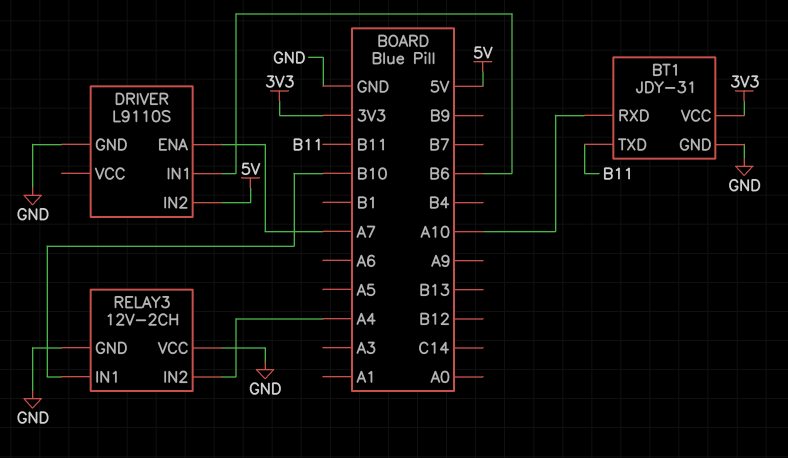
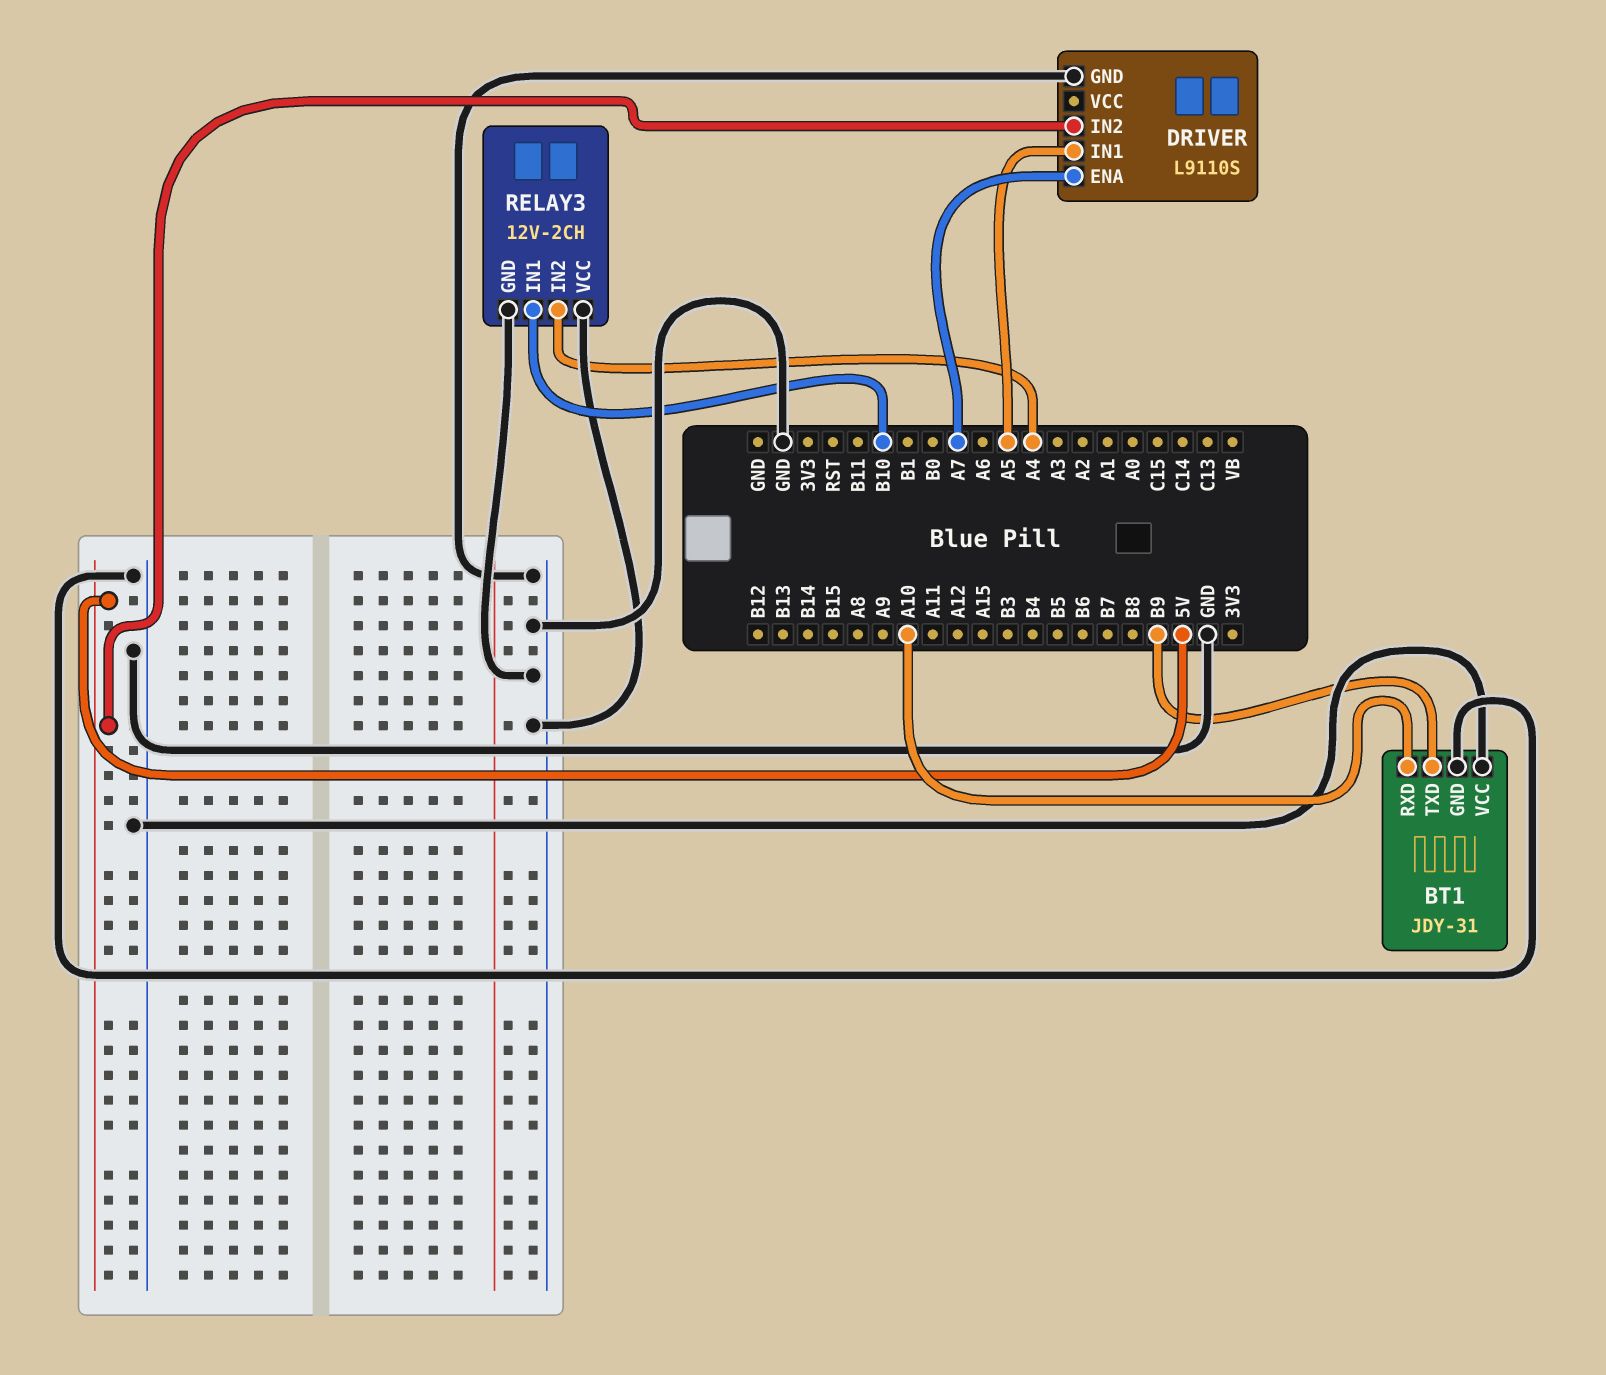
BT1 pin TXD: B11 -> B9
BT1 pin VCC: 3V3 -> GND
DRIVER pin IN1: B6 -> A5

